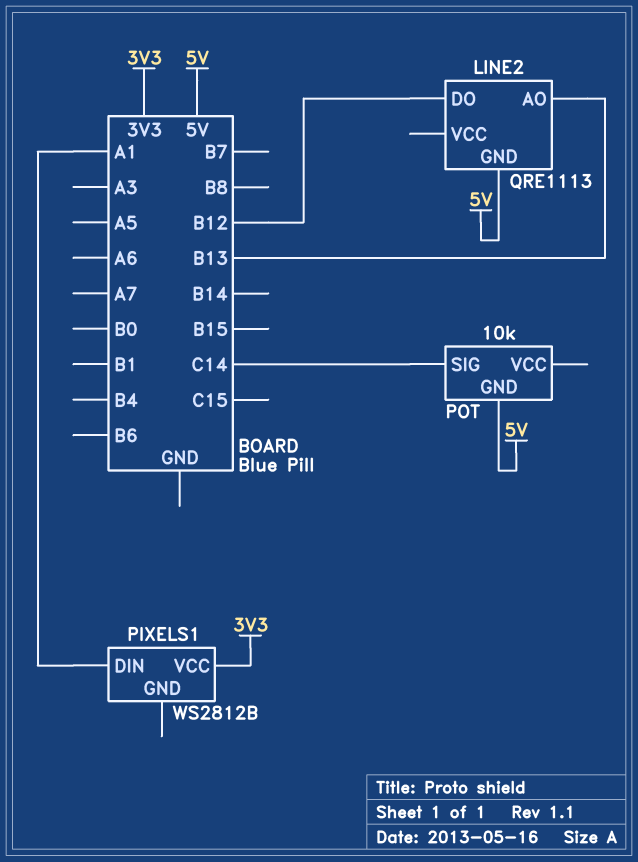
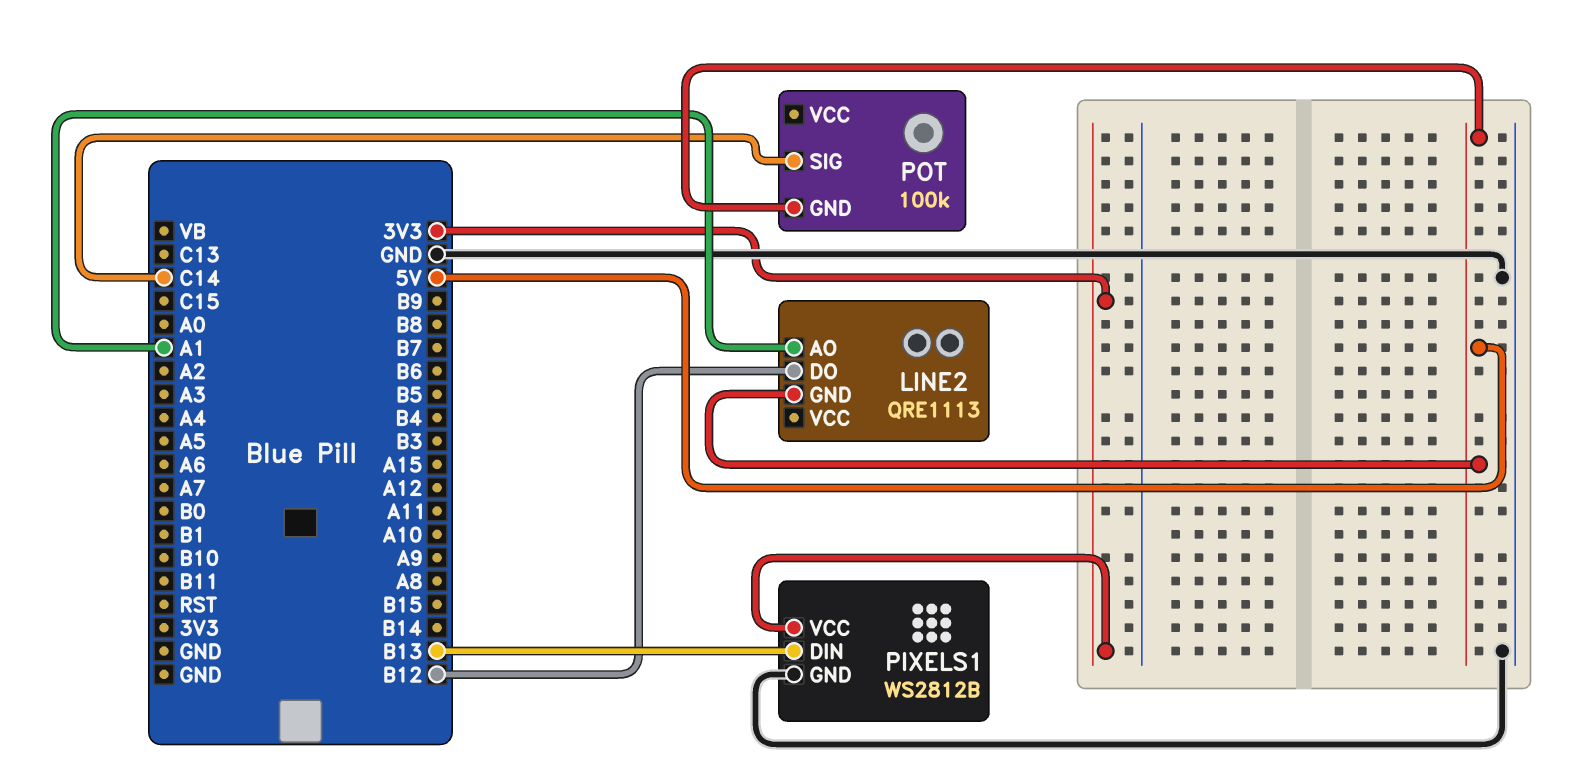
LINE2 pin AO: B13 -> A1
PIXELS1 pin DIN: A1 -> B13
PIXELS1 pin GND: none -> GND
POT: 10k -> 100k

